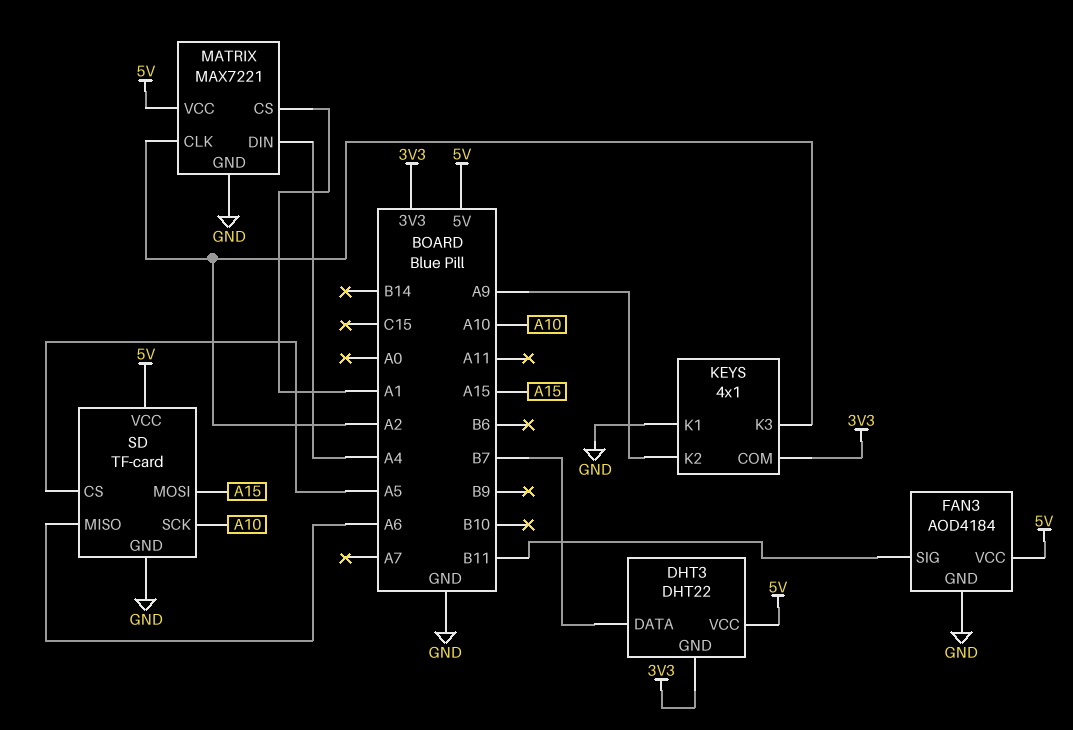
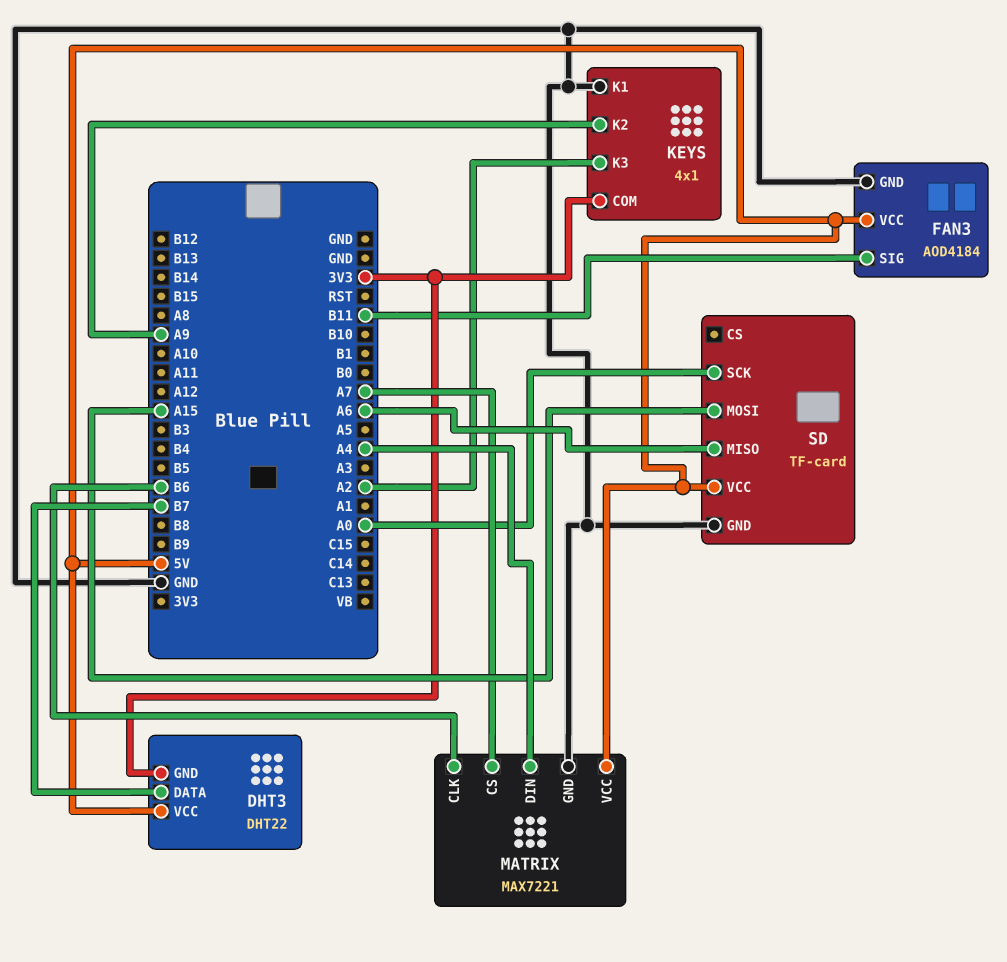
MATRIX pin CLK: A2 -> B6
MATRIX pin CS: A1 -> A7
SD pin CS: A5 -> none
SD pin SCK: A10 -> A0

